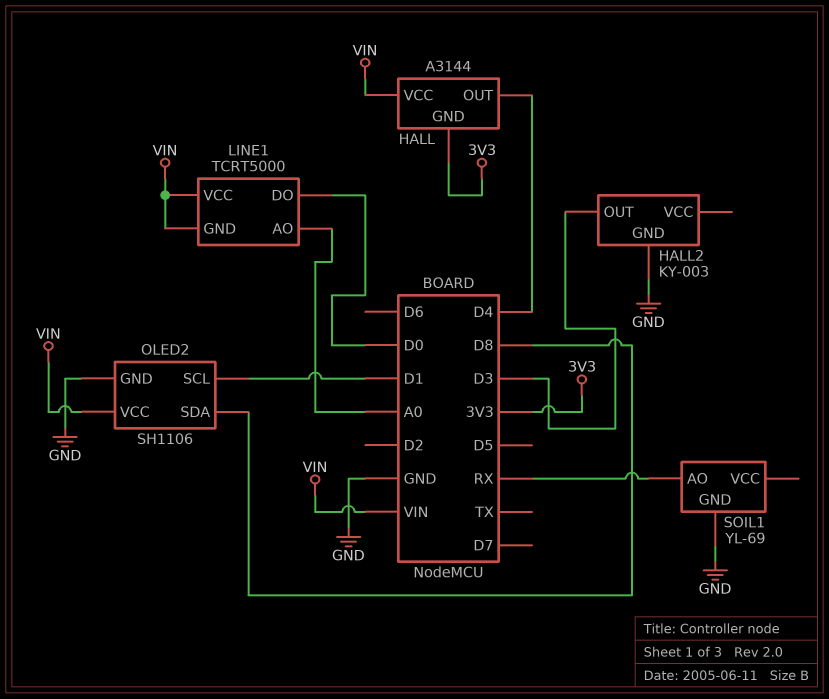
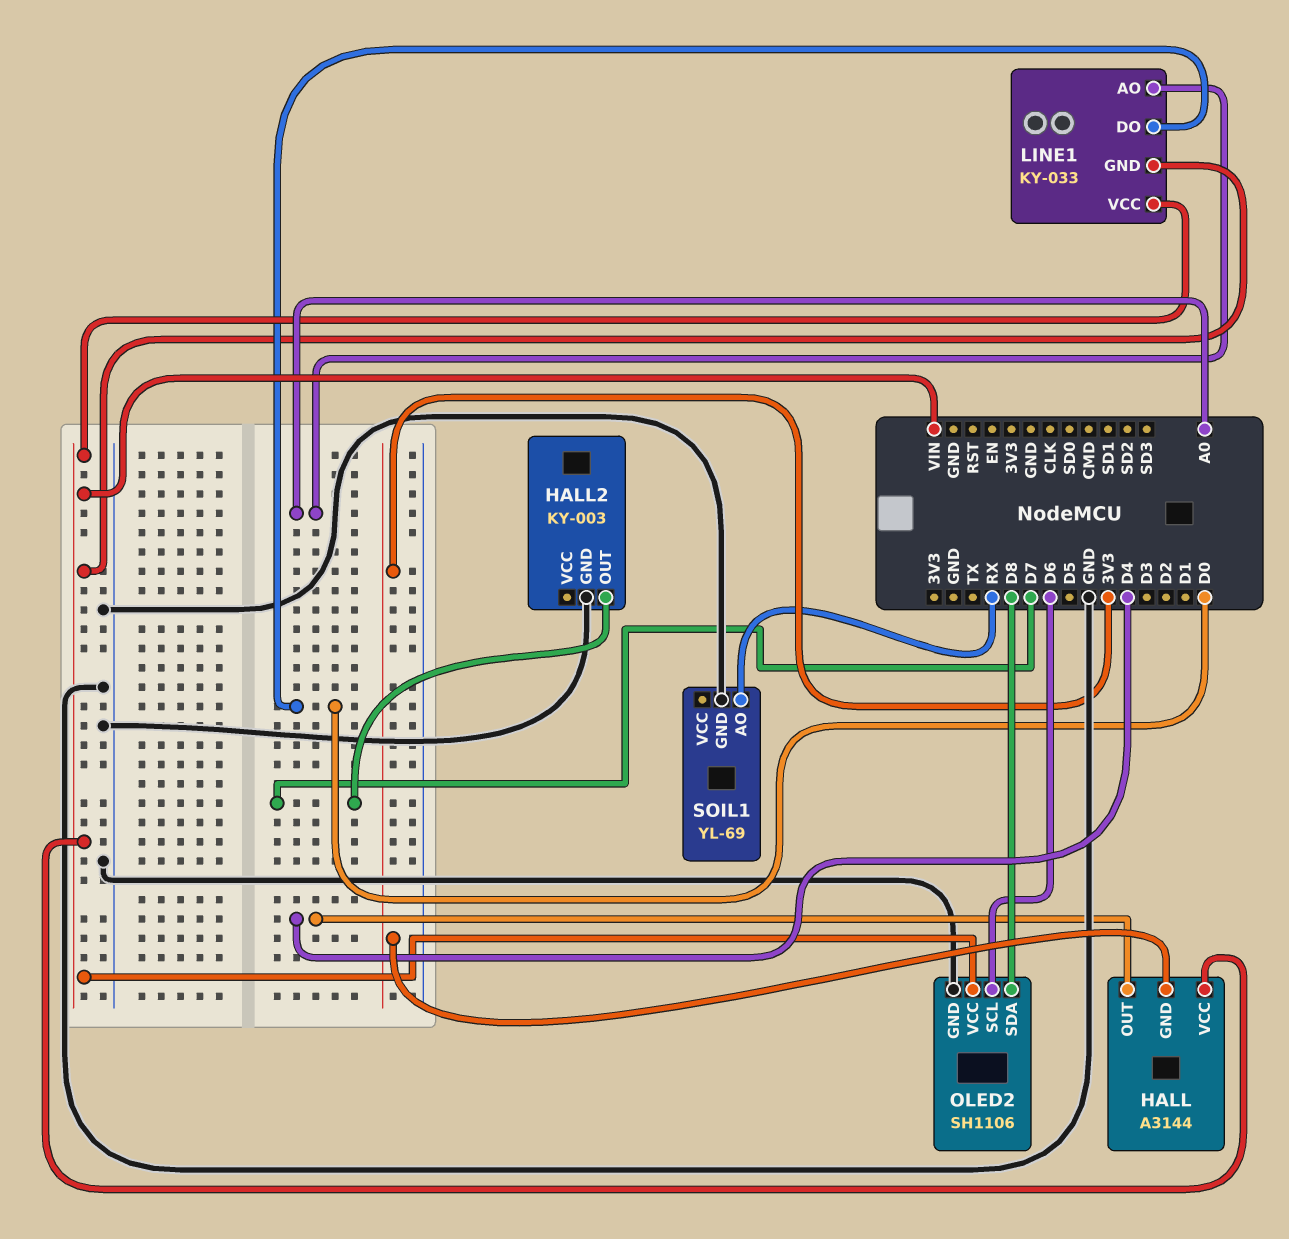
HALL2 pin OUT: D3 -> D7
LINE1: TCRT5000 -> KY-033
OLED2 pin SCL: D1 -> D6

